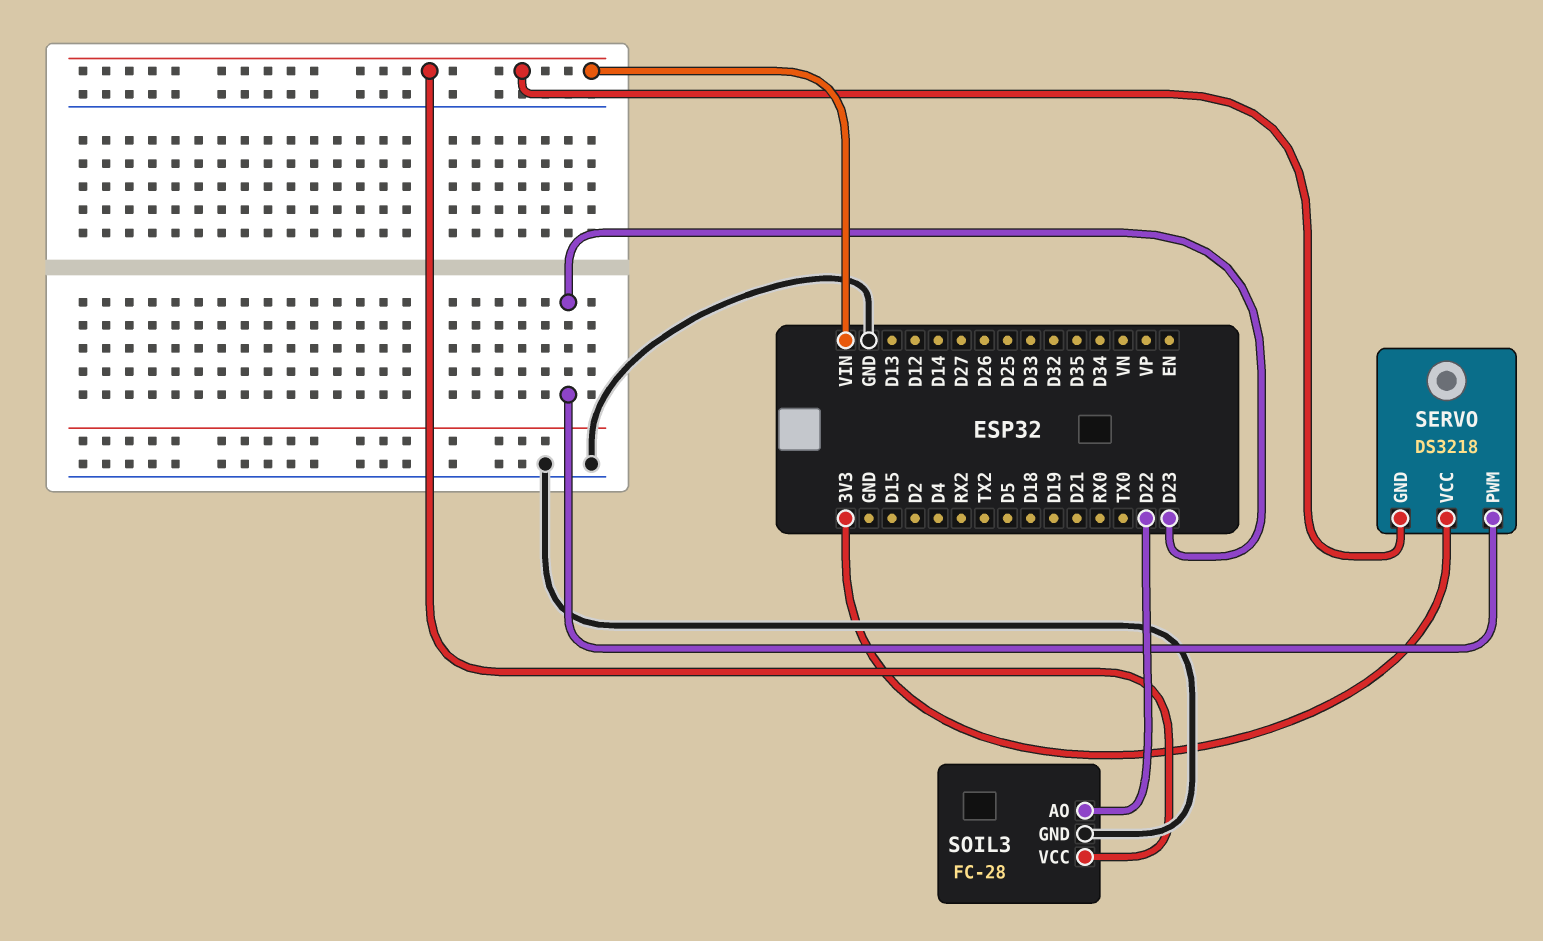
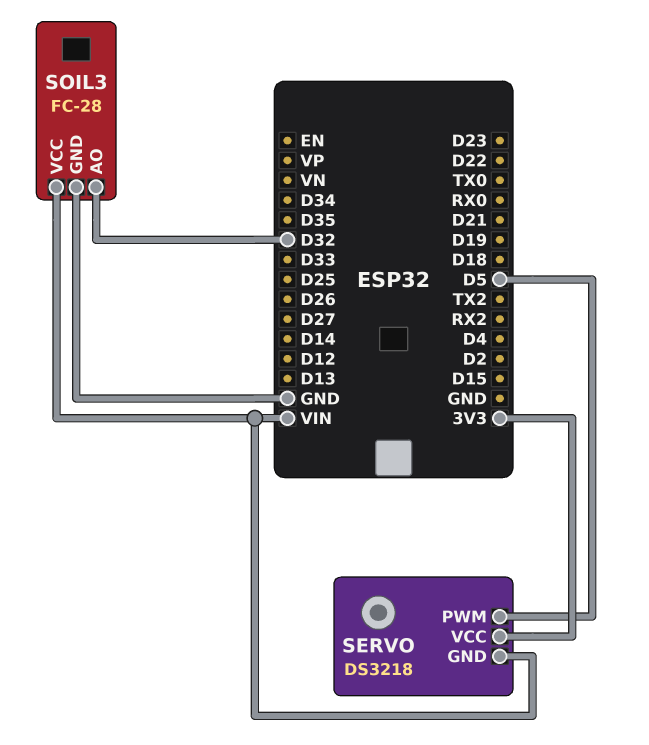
SERVO pin PWM: D23 -> D5
SOIL3 pin AO: D22 -> D32

